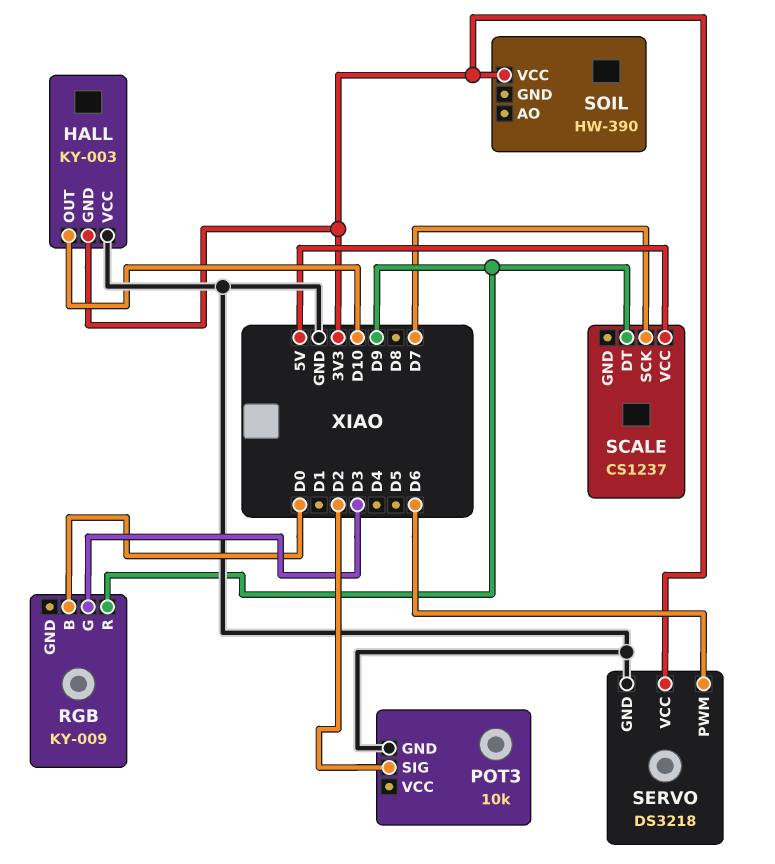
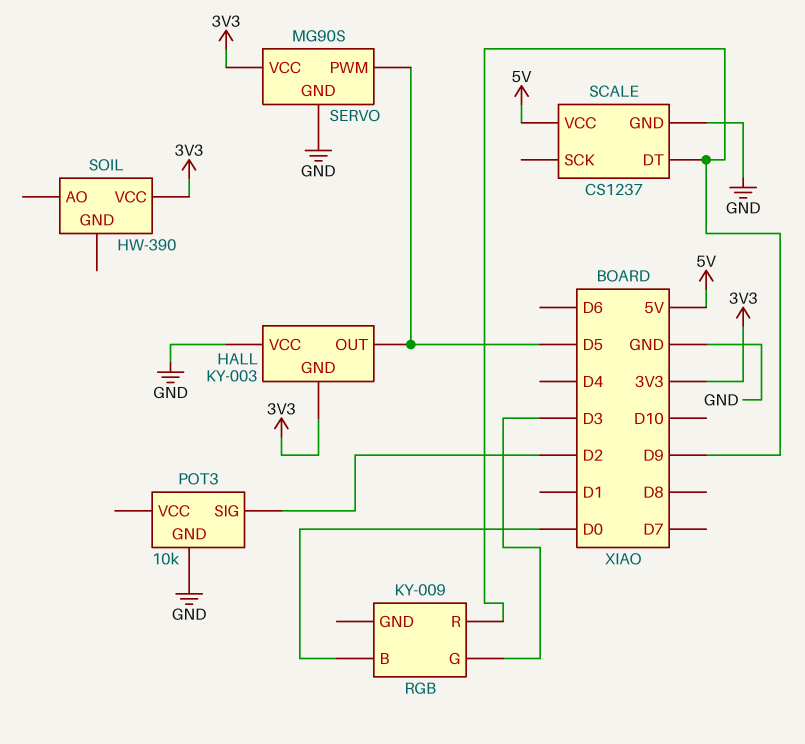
HALL pin OUT: D10 -> D5
SCALE pin GND: none -> GND
SCALE pin SCK: D7 -> none
SERVO: DS3218 -> MG90S
SERVO pin PWM: D6 -> D5

